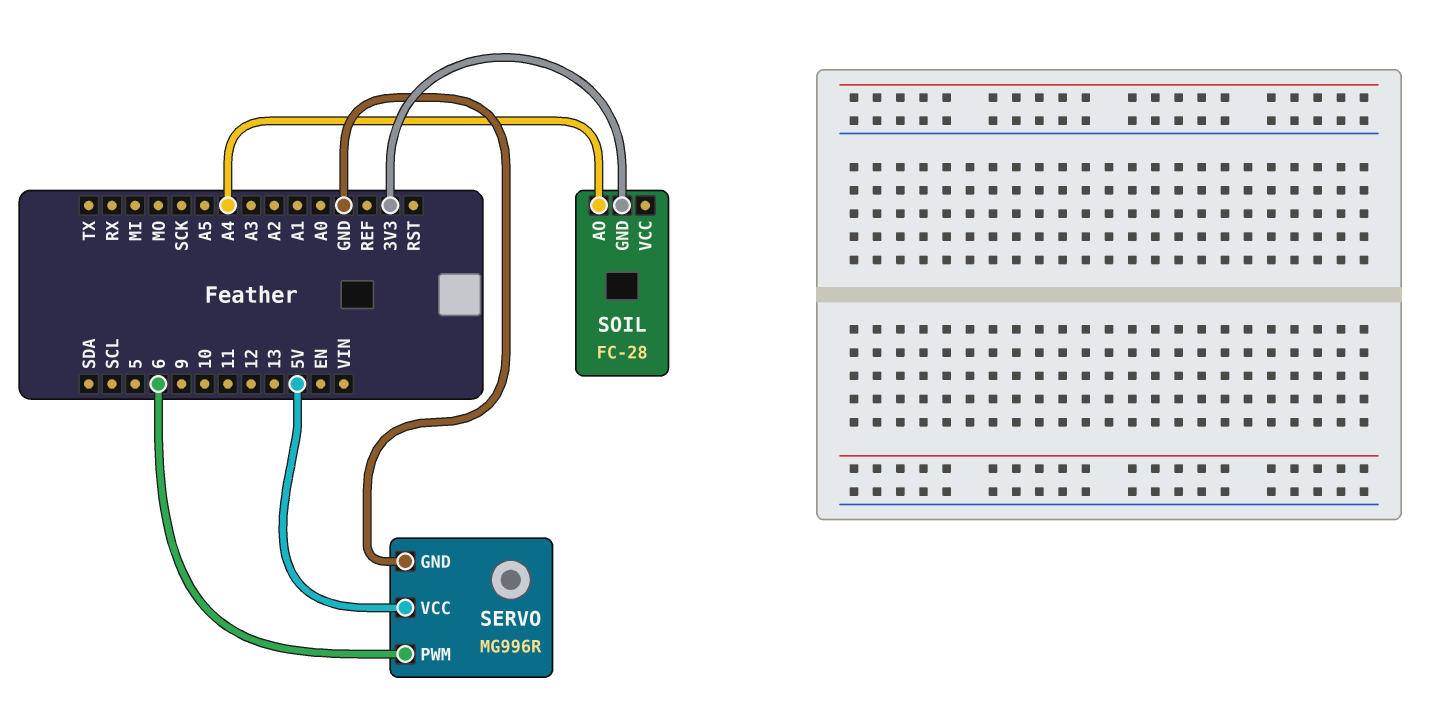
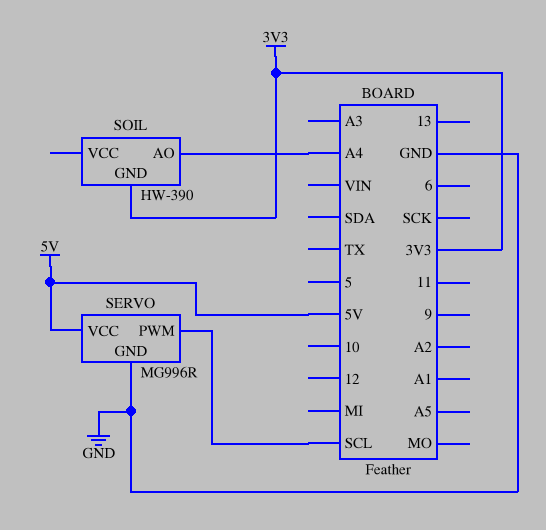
SERVO pin PWM: 6 -> SCL
SOIL: FC-28 -> HW-390

